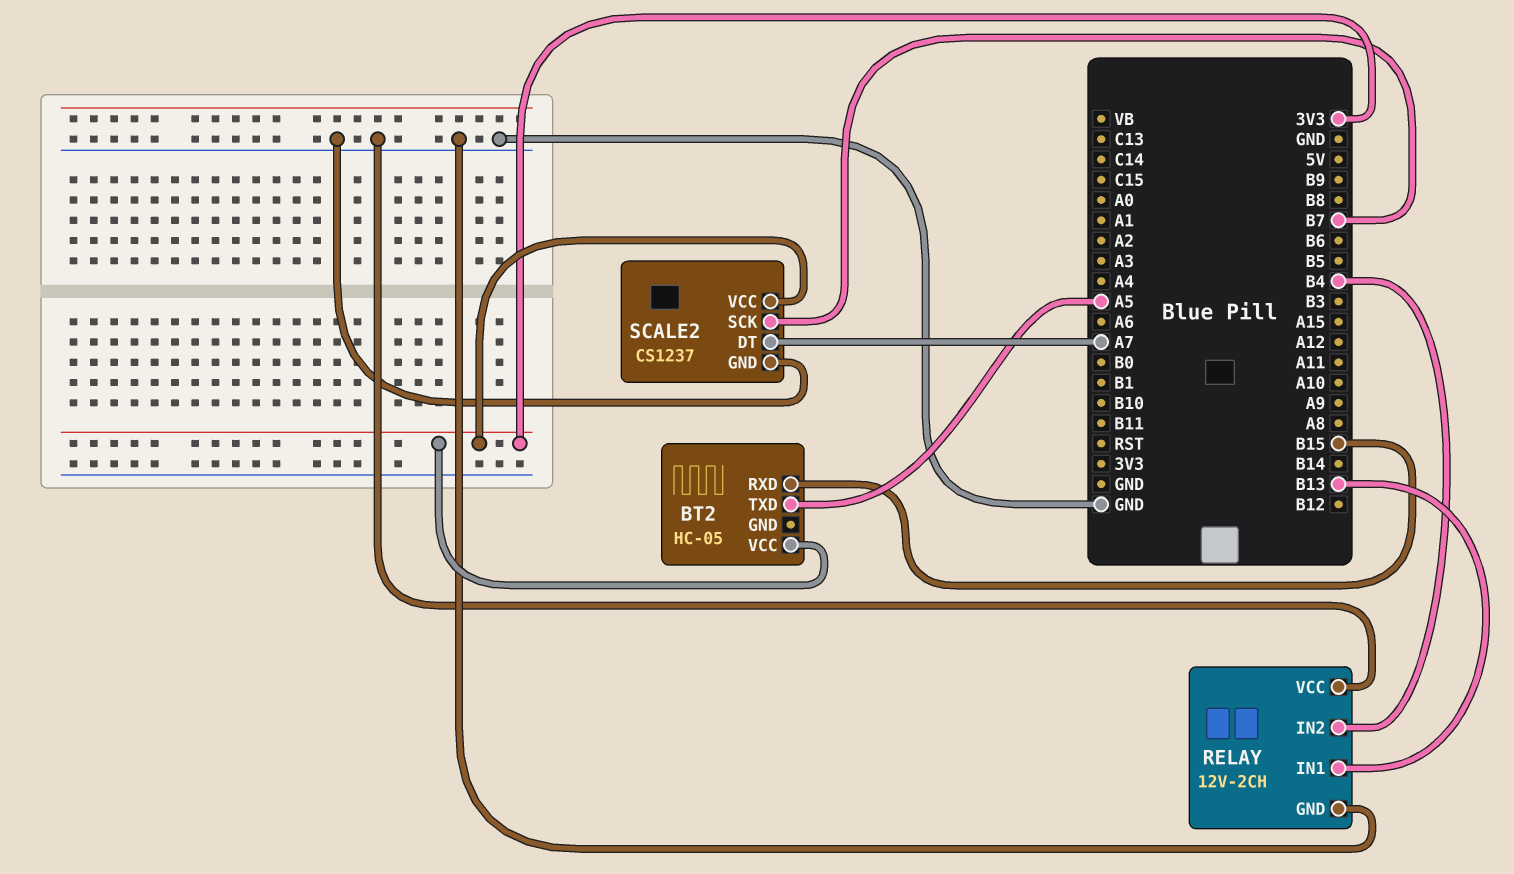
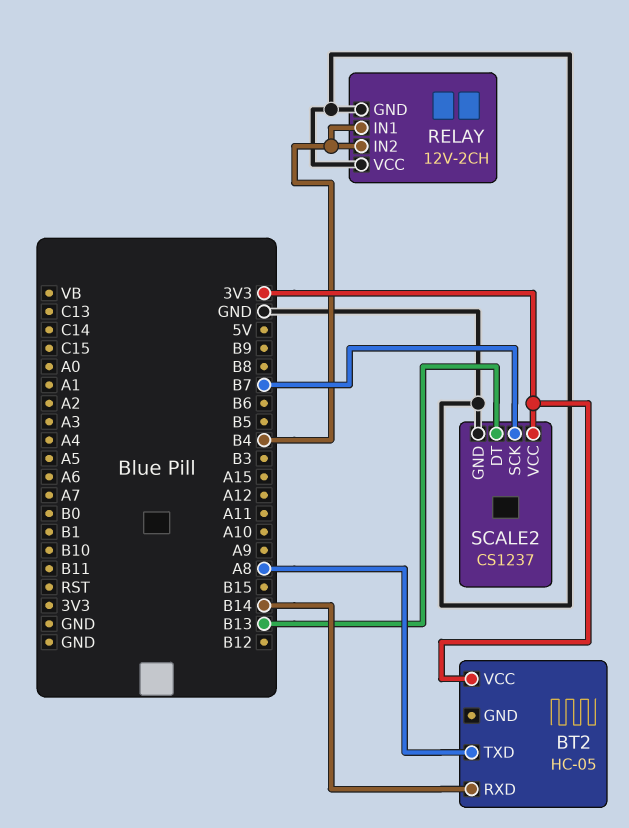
BT2 pin RXD: B15 -> B14
BT2 pin TXD: A5 -> A8
RELAY pin IN1: B13 -> B4
SCALE2 pin DT: A7 -> B13

